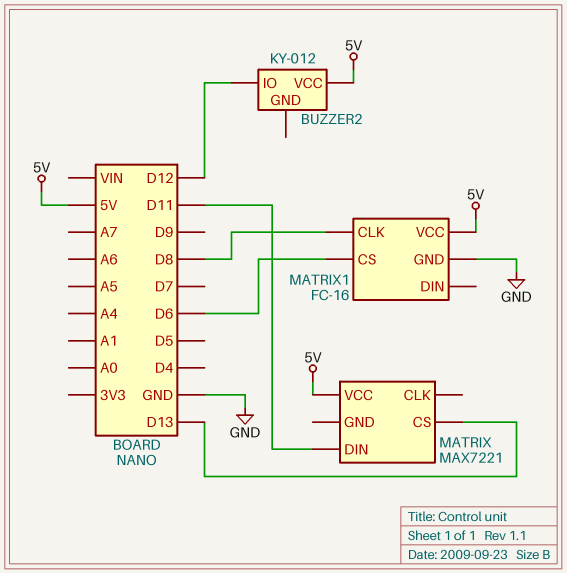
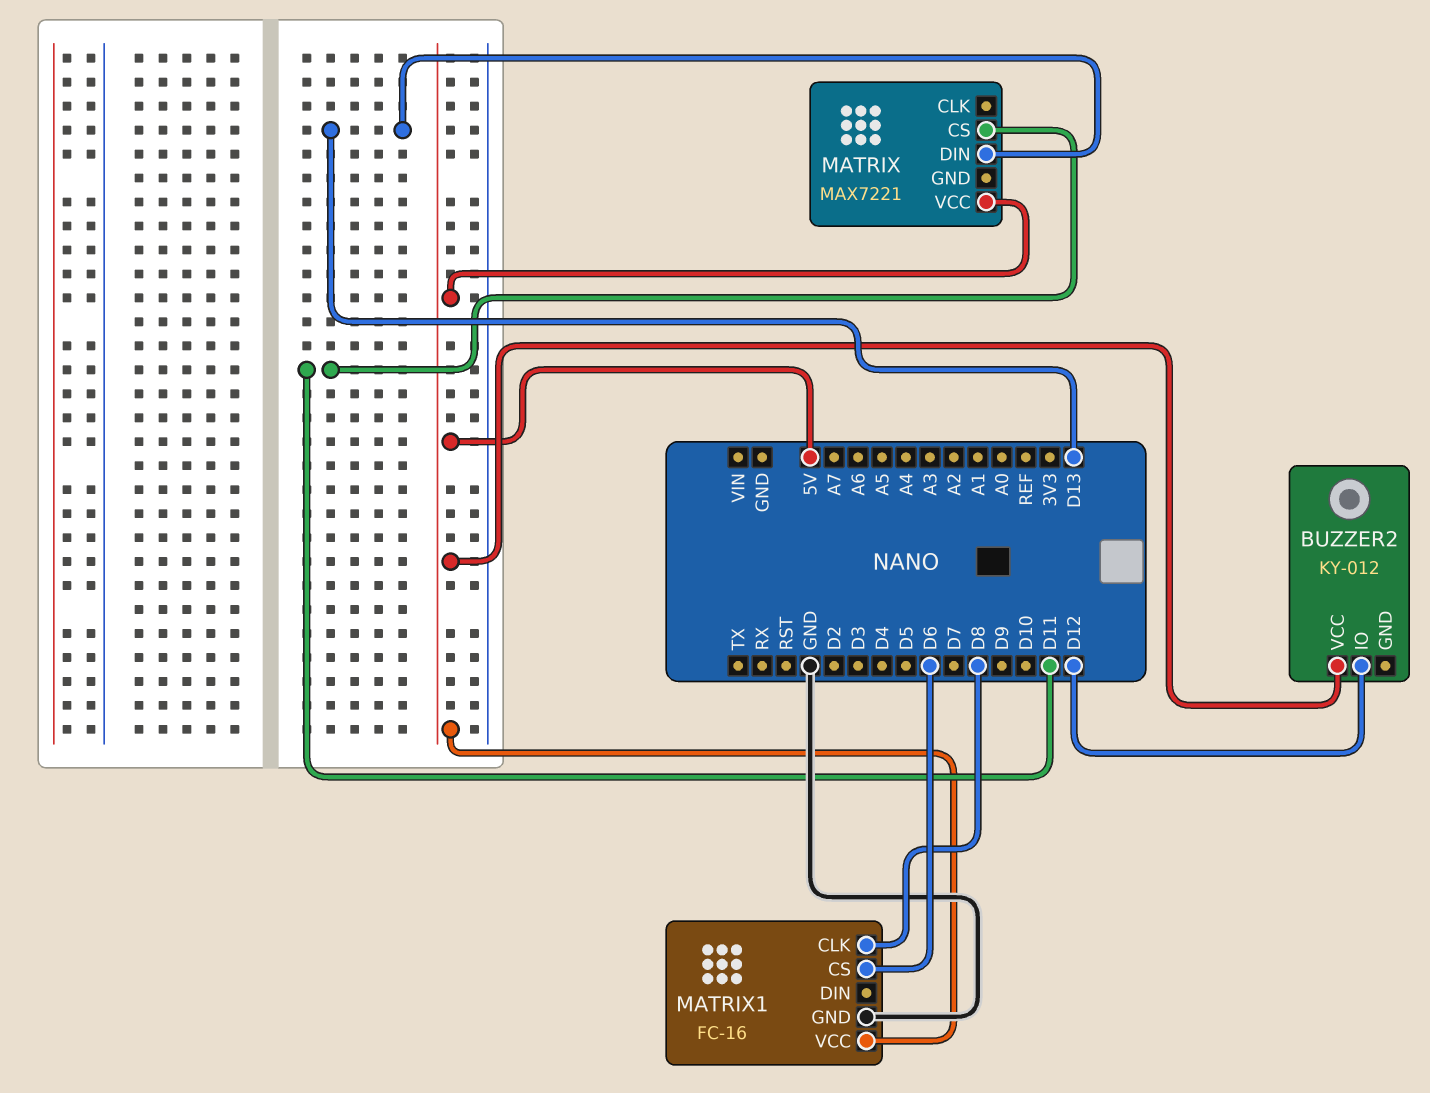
MATRIX pin CS: D13 -> D11
MATRIX pin DIN: D11 -> D13

